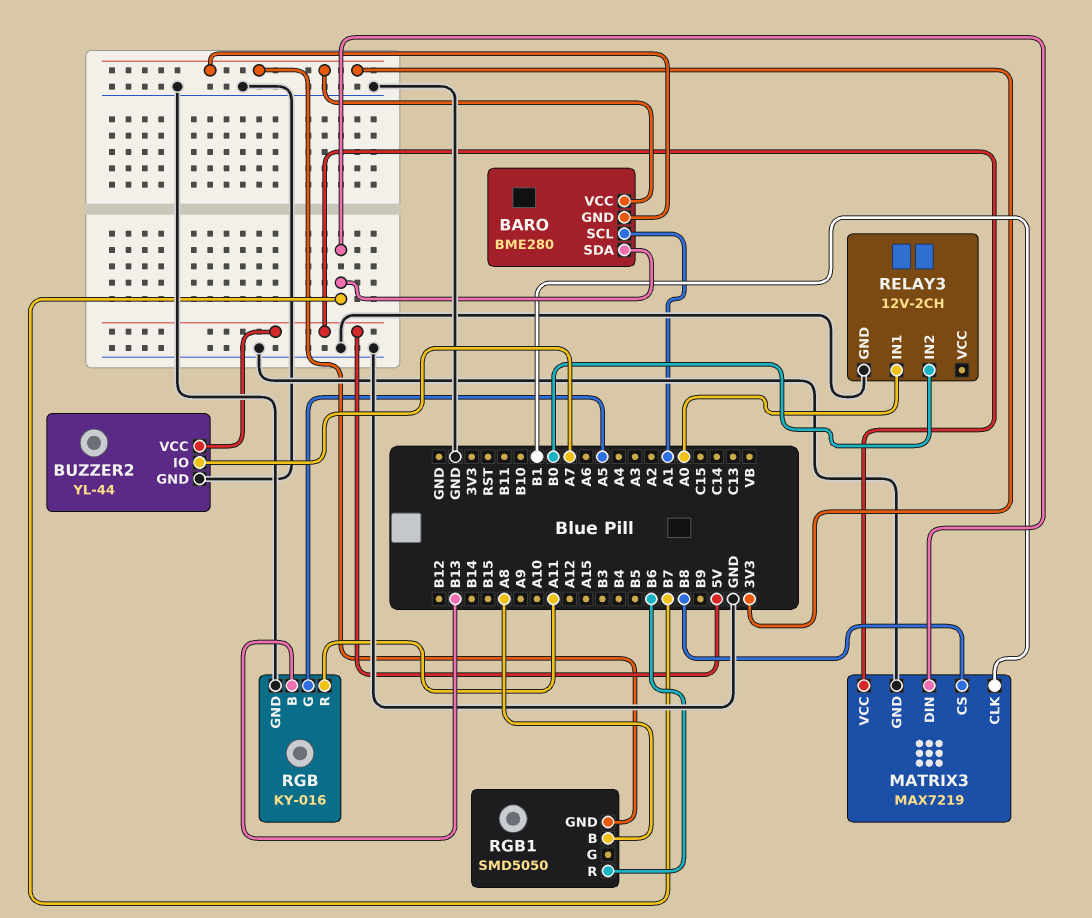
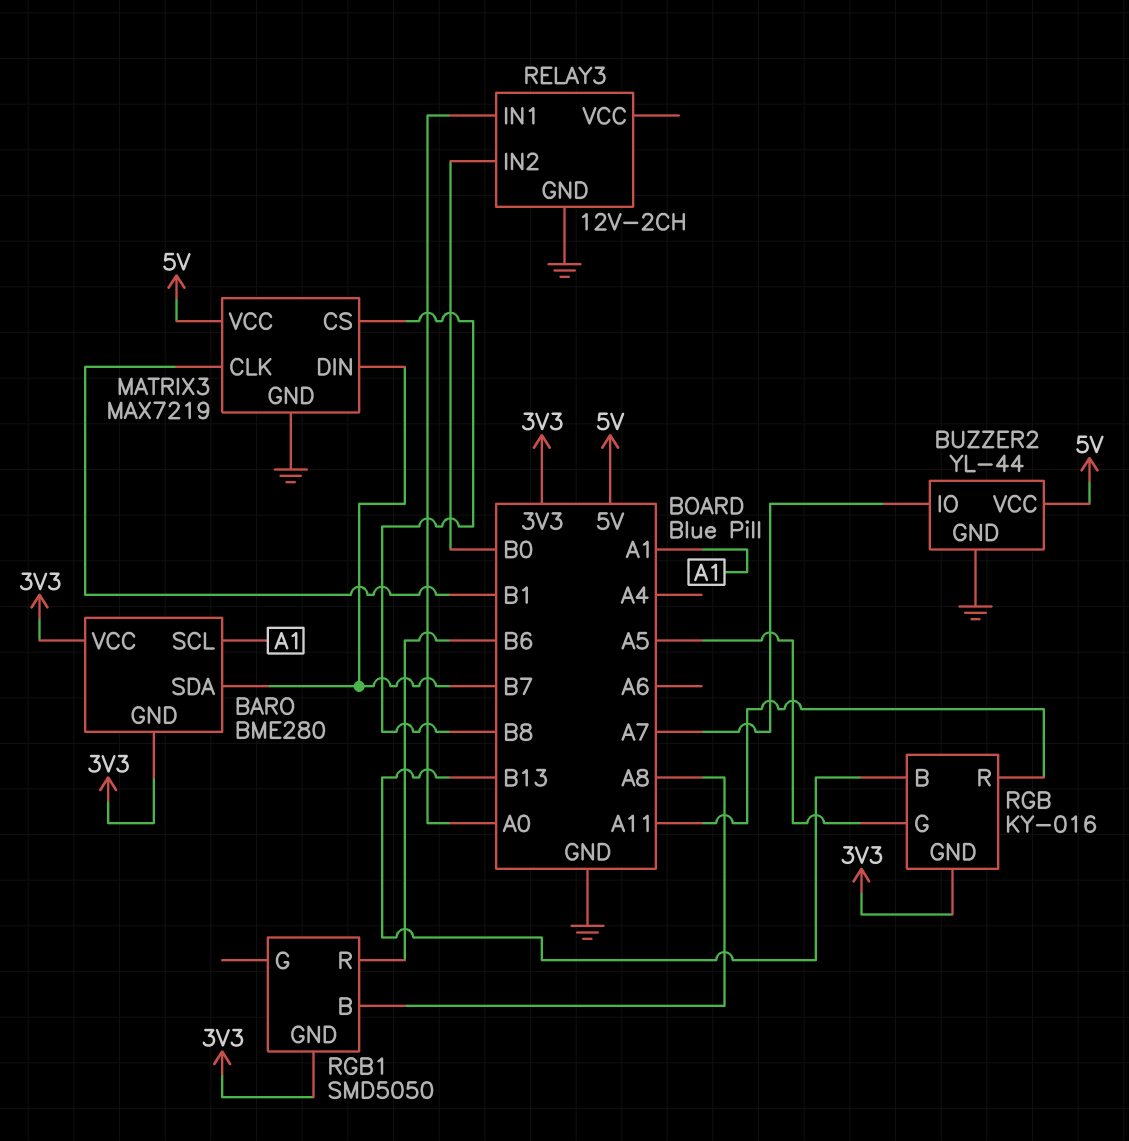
RGB pin GND: GND -> 3V3

